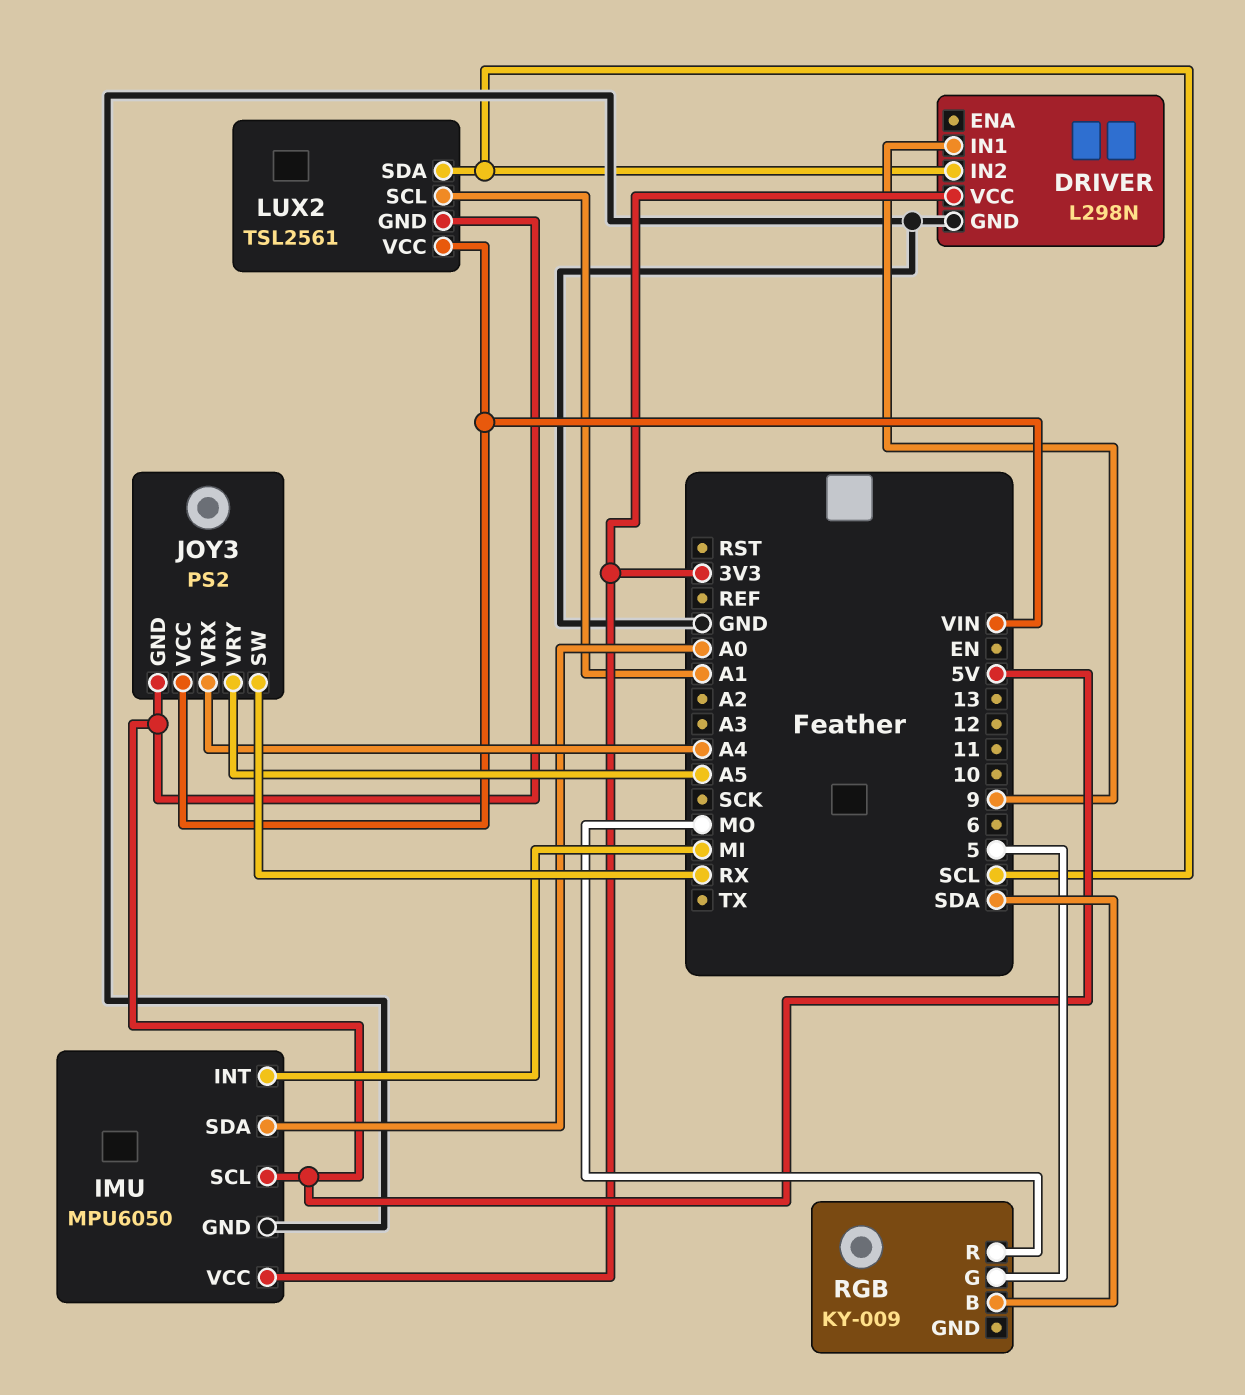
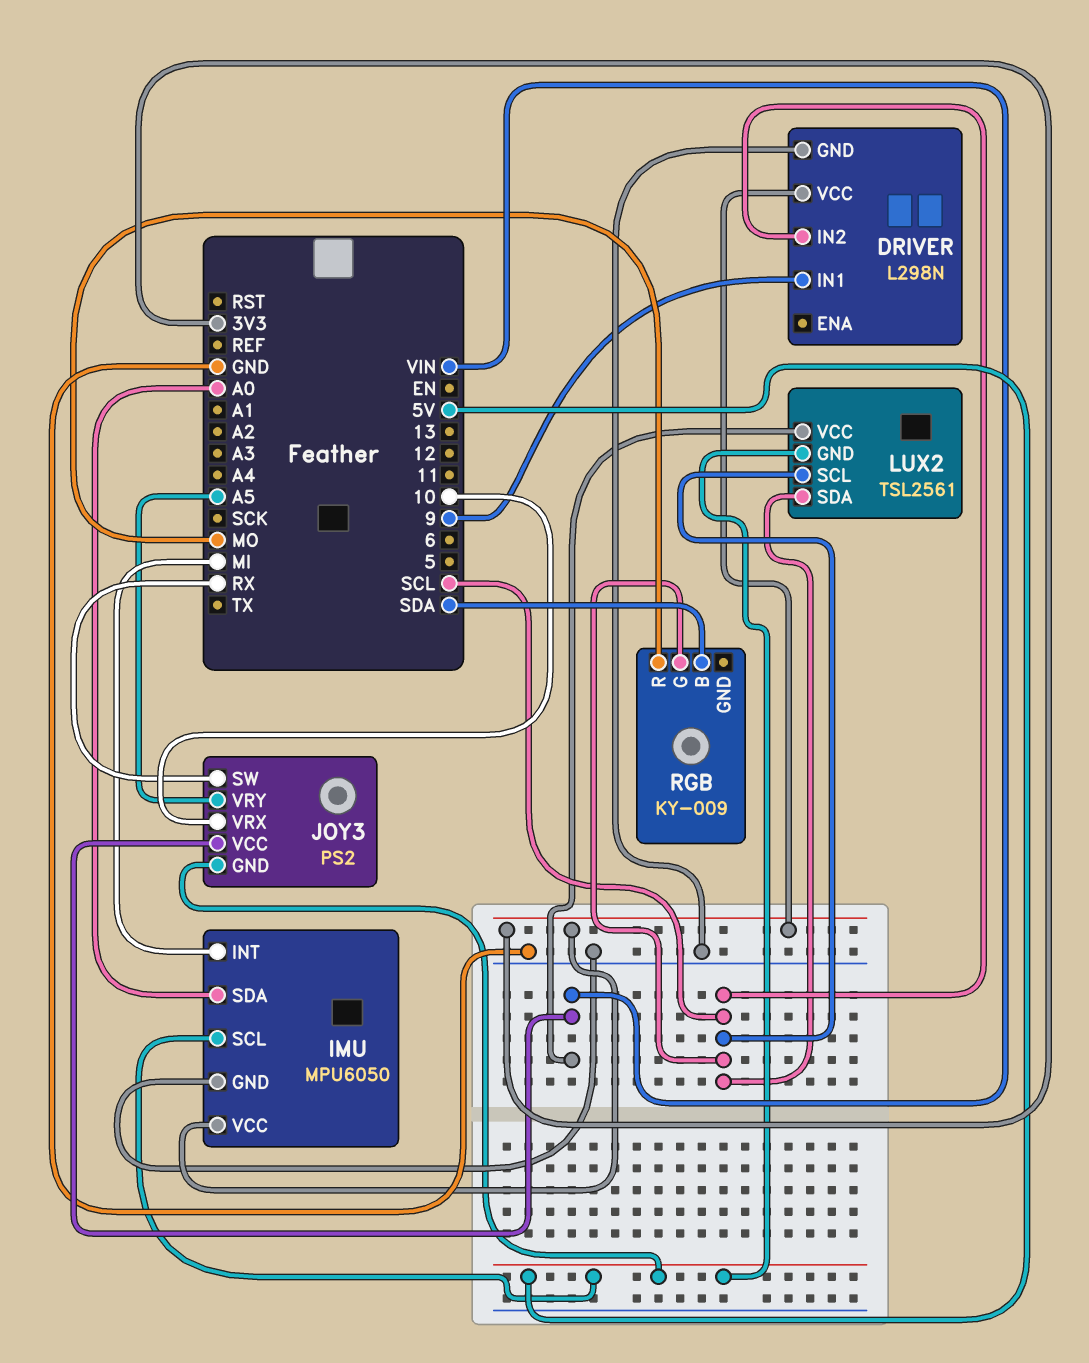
JOY3 pin VRX: A4 -> 10
LUX2 pin SCL: A1 -> SCL
RGB pin G: 5 -> SCL

